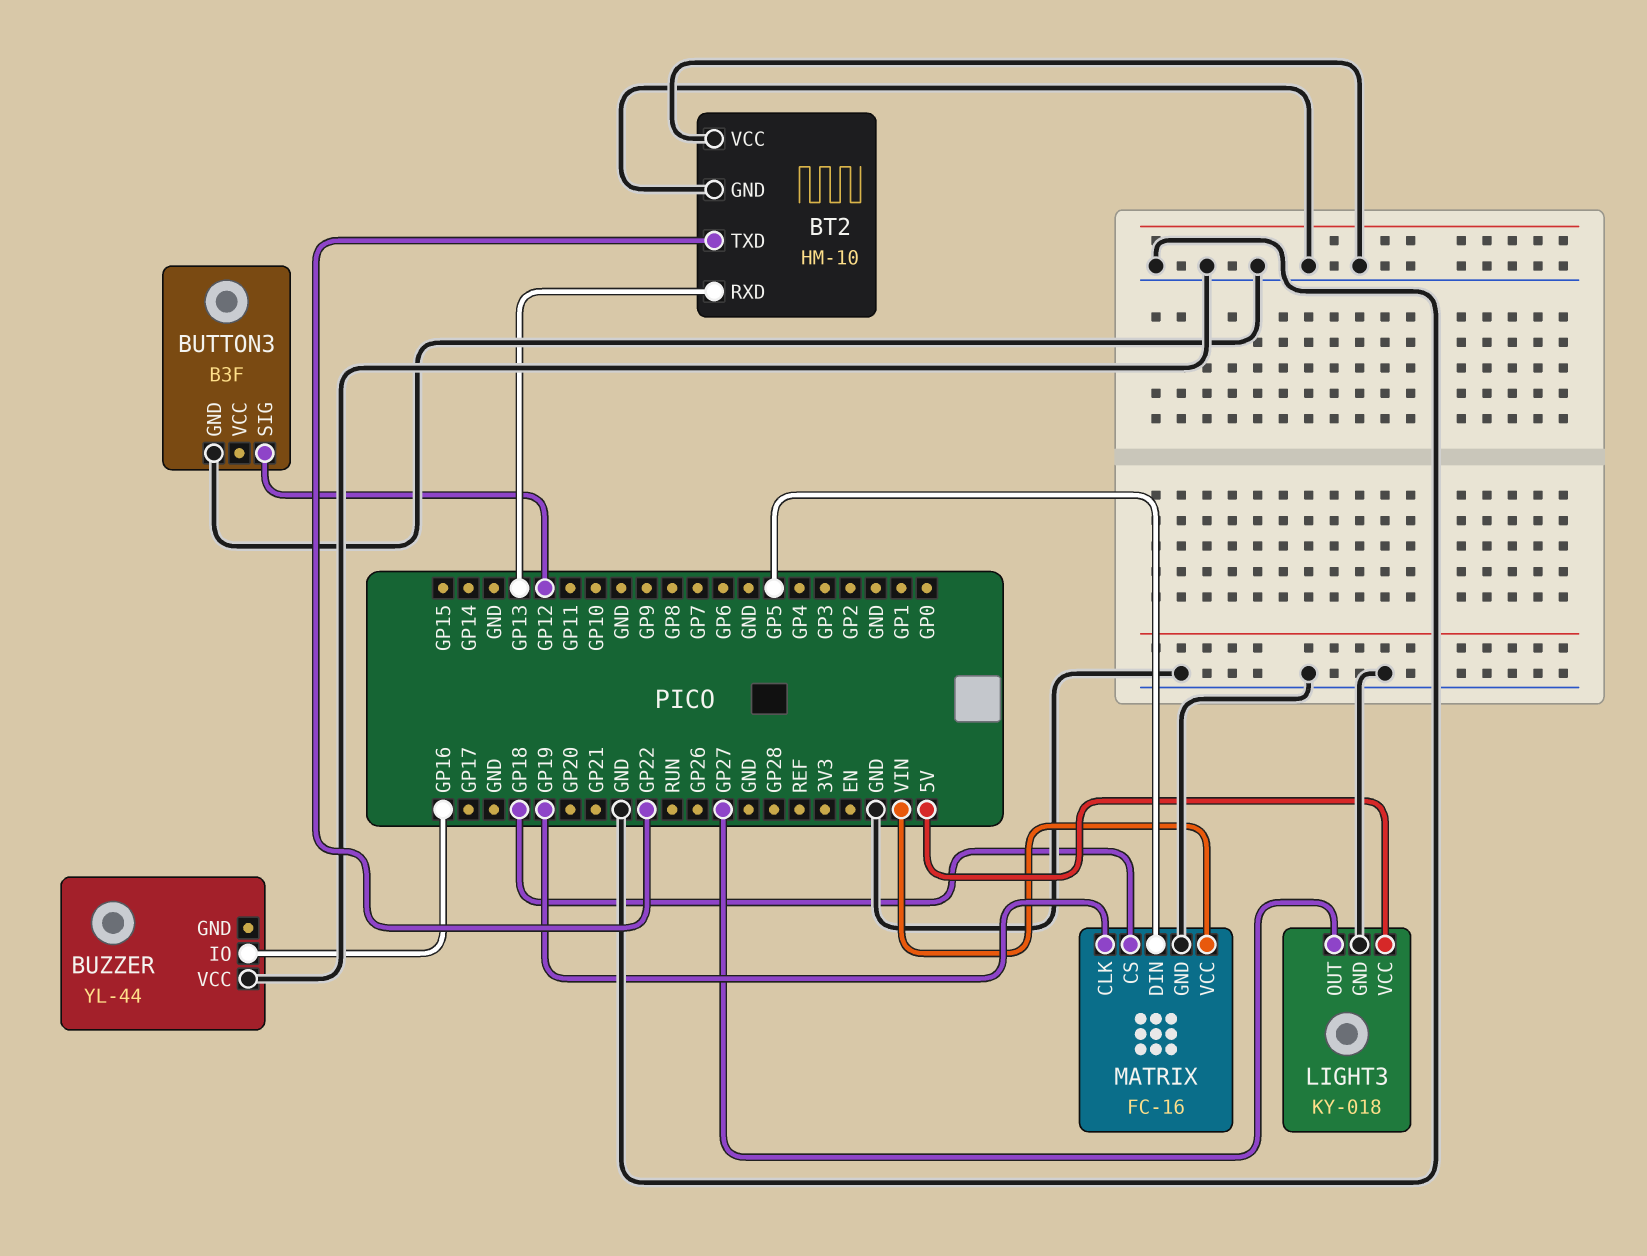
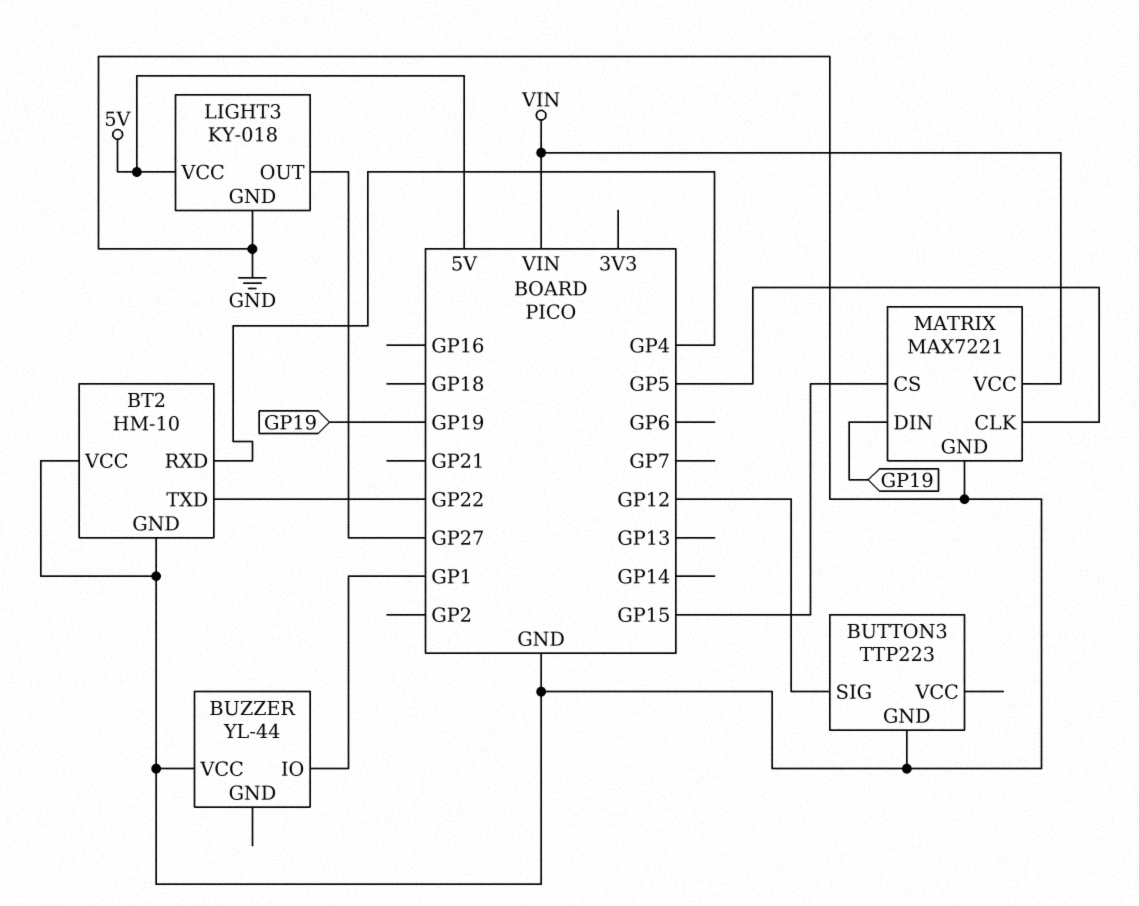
BT2 pin RXD: GP13 -> GP4
BUTTON3: B3F -> TTP223
BUZZER pin IO: GP16 -> GP1
MATRIX: FC-16 -> MAX7221
MATRIX pin CLK: GP19 -> GP5
MATRIX pin CS: GP18 -> GP15
MATRIX pin DIN: GP5 -> GP19

